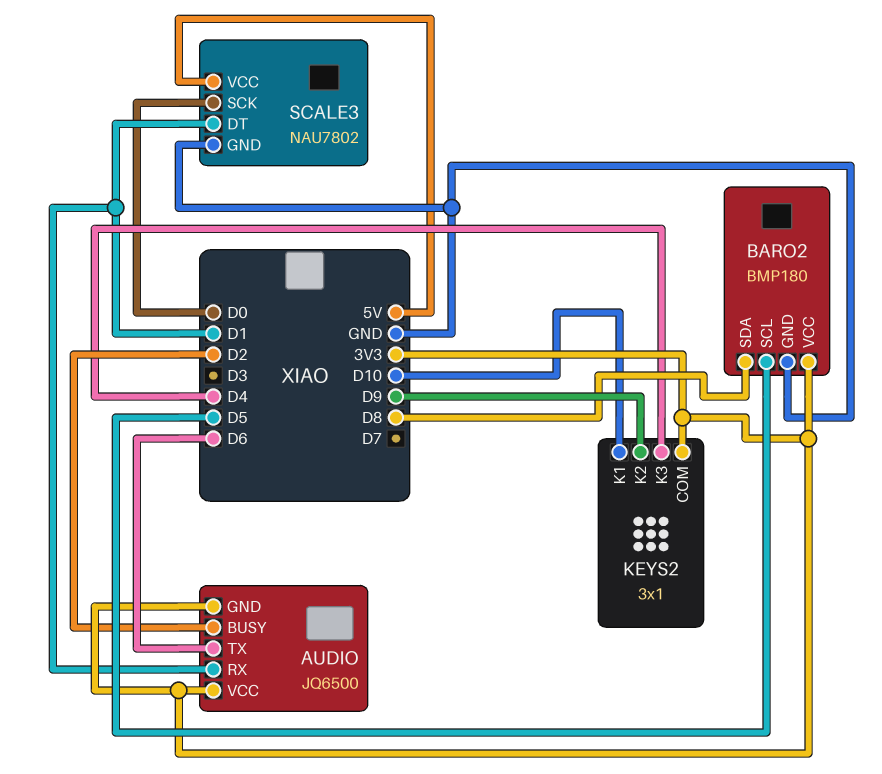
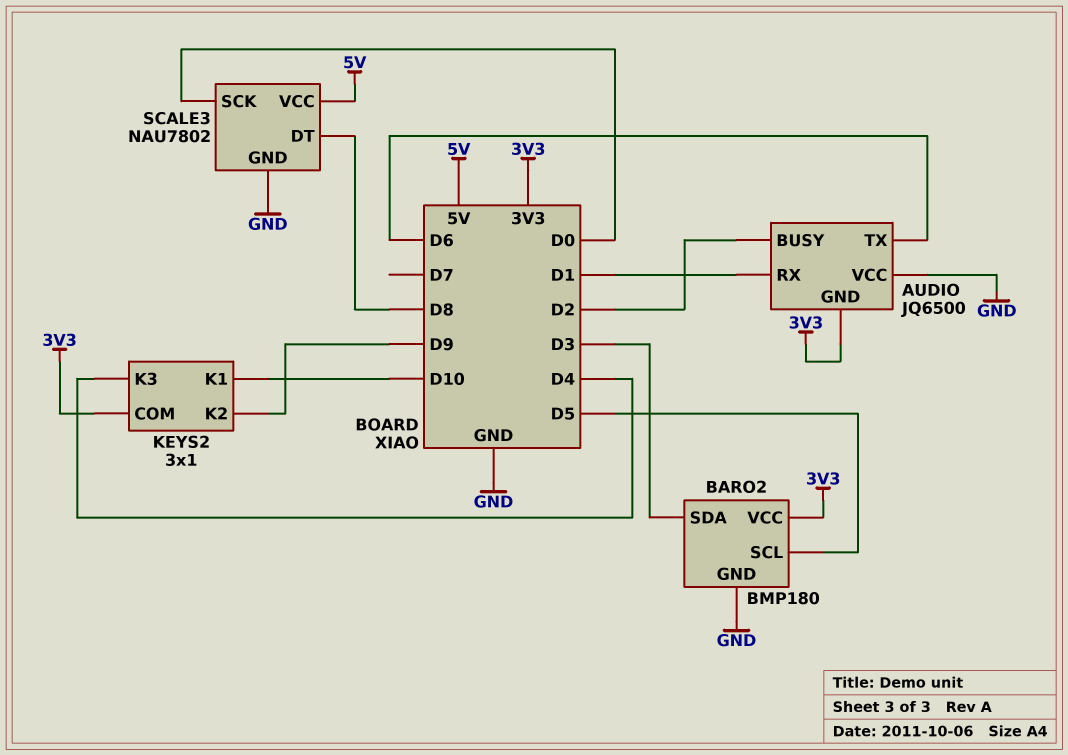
AUDIO pin VCC: 3V3 -> GND
BARO2 pin SDA: D8 -> D3
SCALE3 pin DT: D1 -> D8

